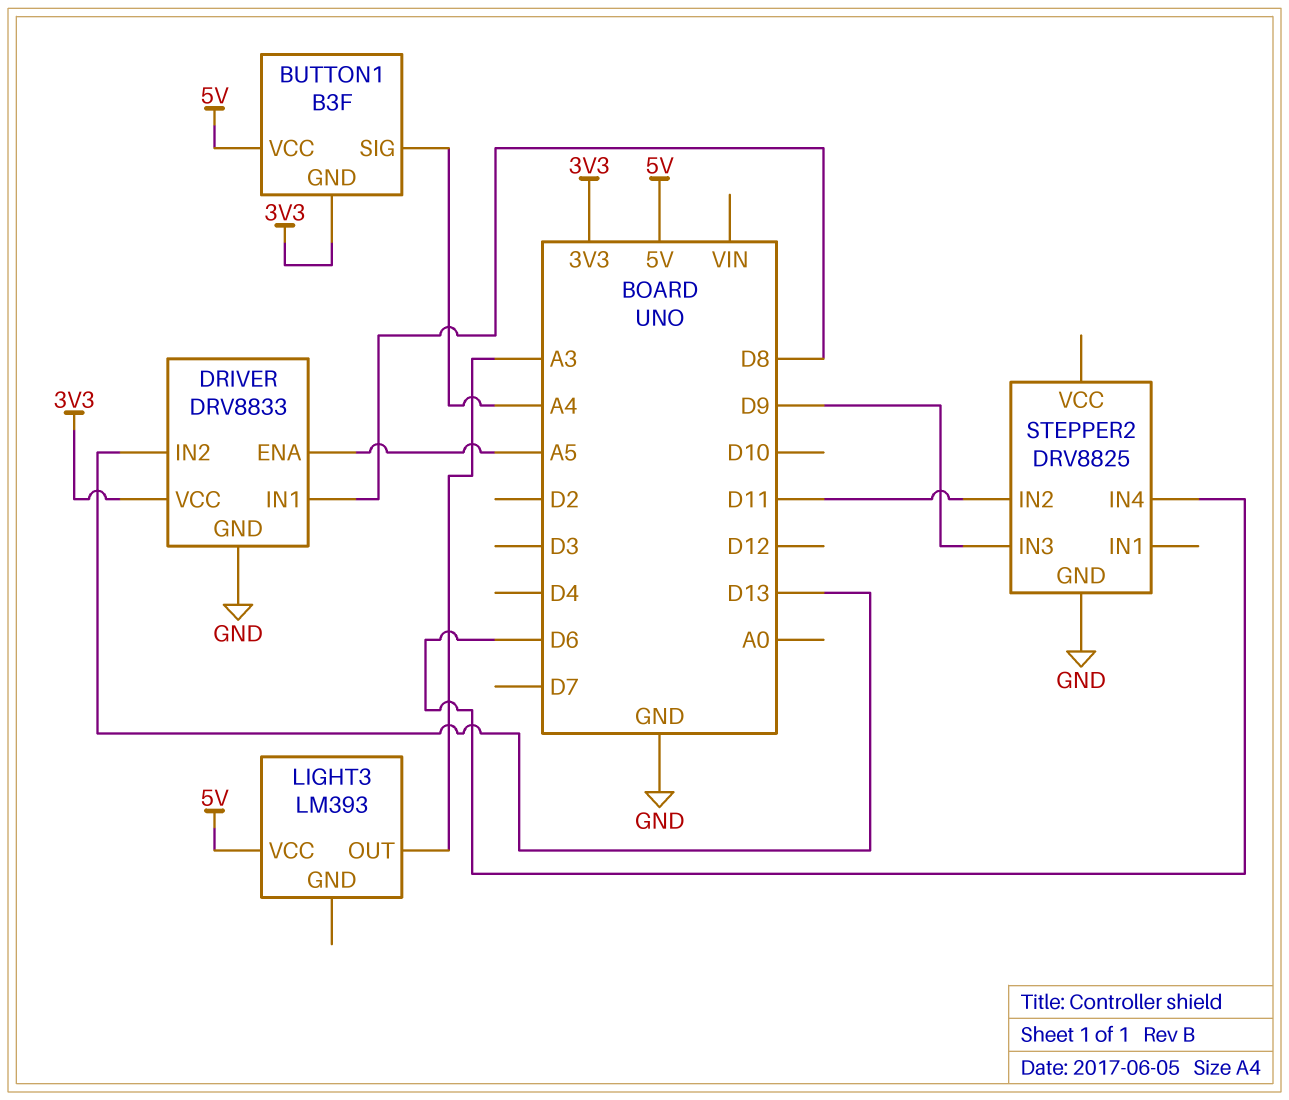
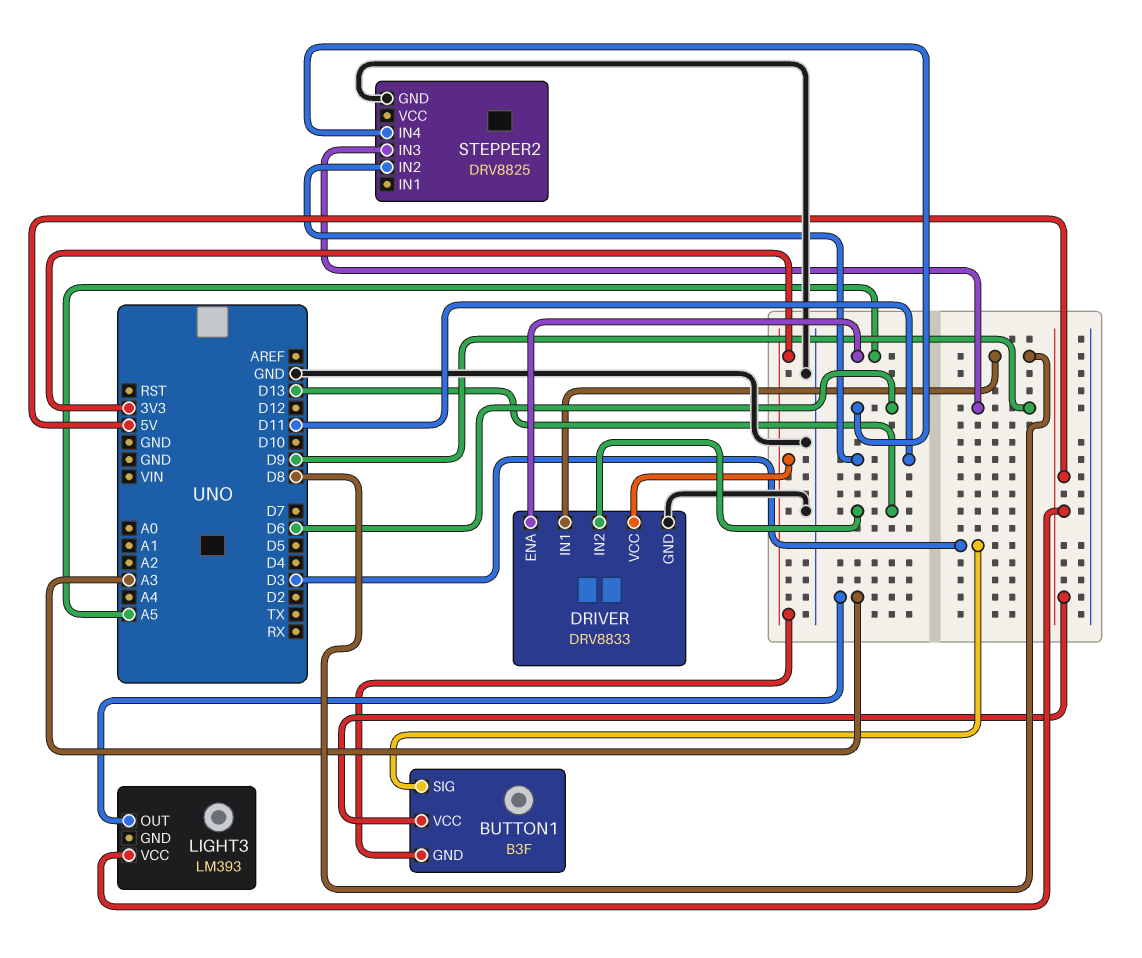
BUTTON1 pin SIG: A4 -> D3

